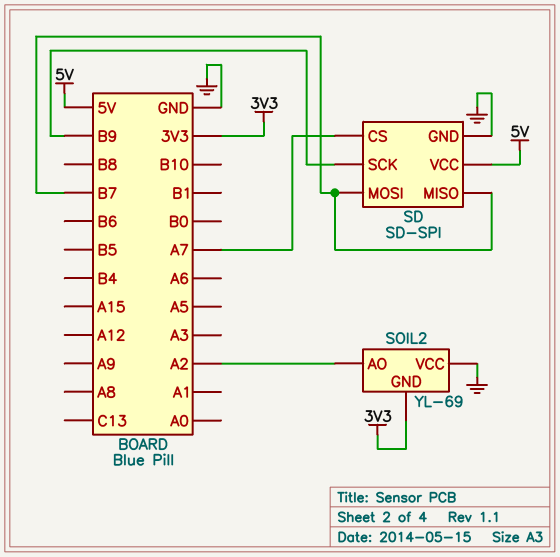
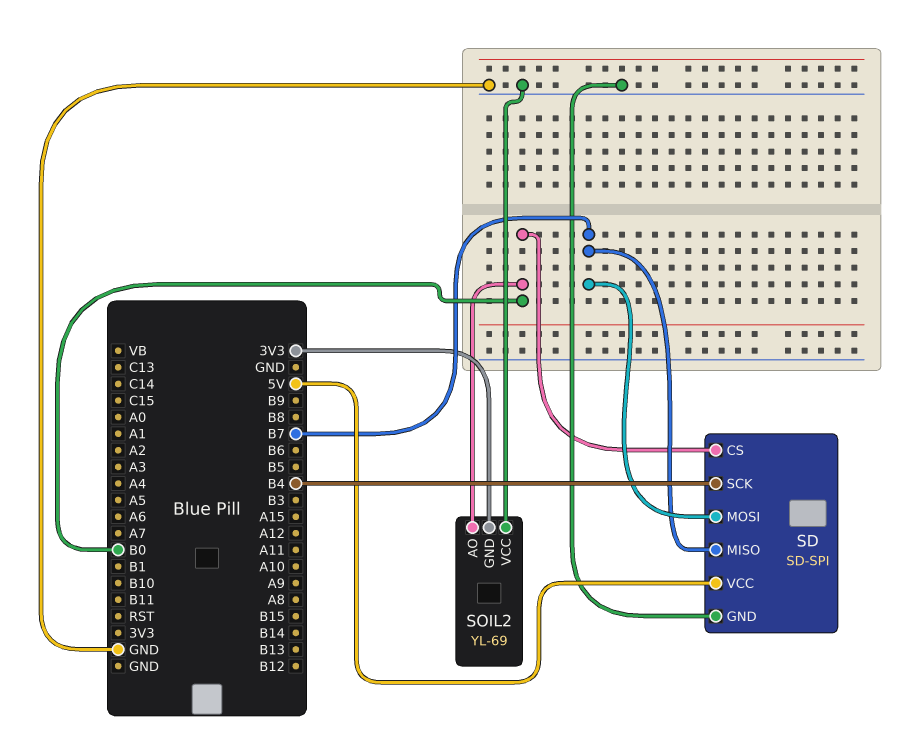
SD pin CS: A7 -> B0
SD pin SCK: B9 -> B4
SOIL2 pin AO: A2 -> B0

